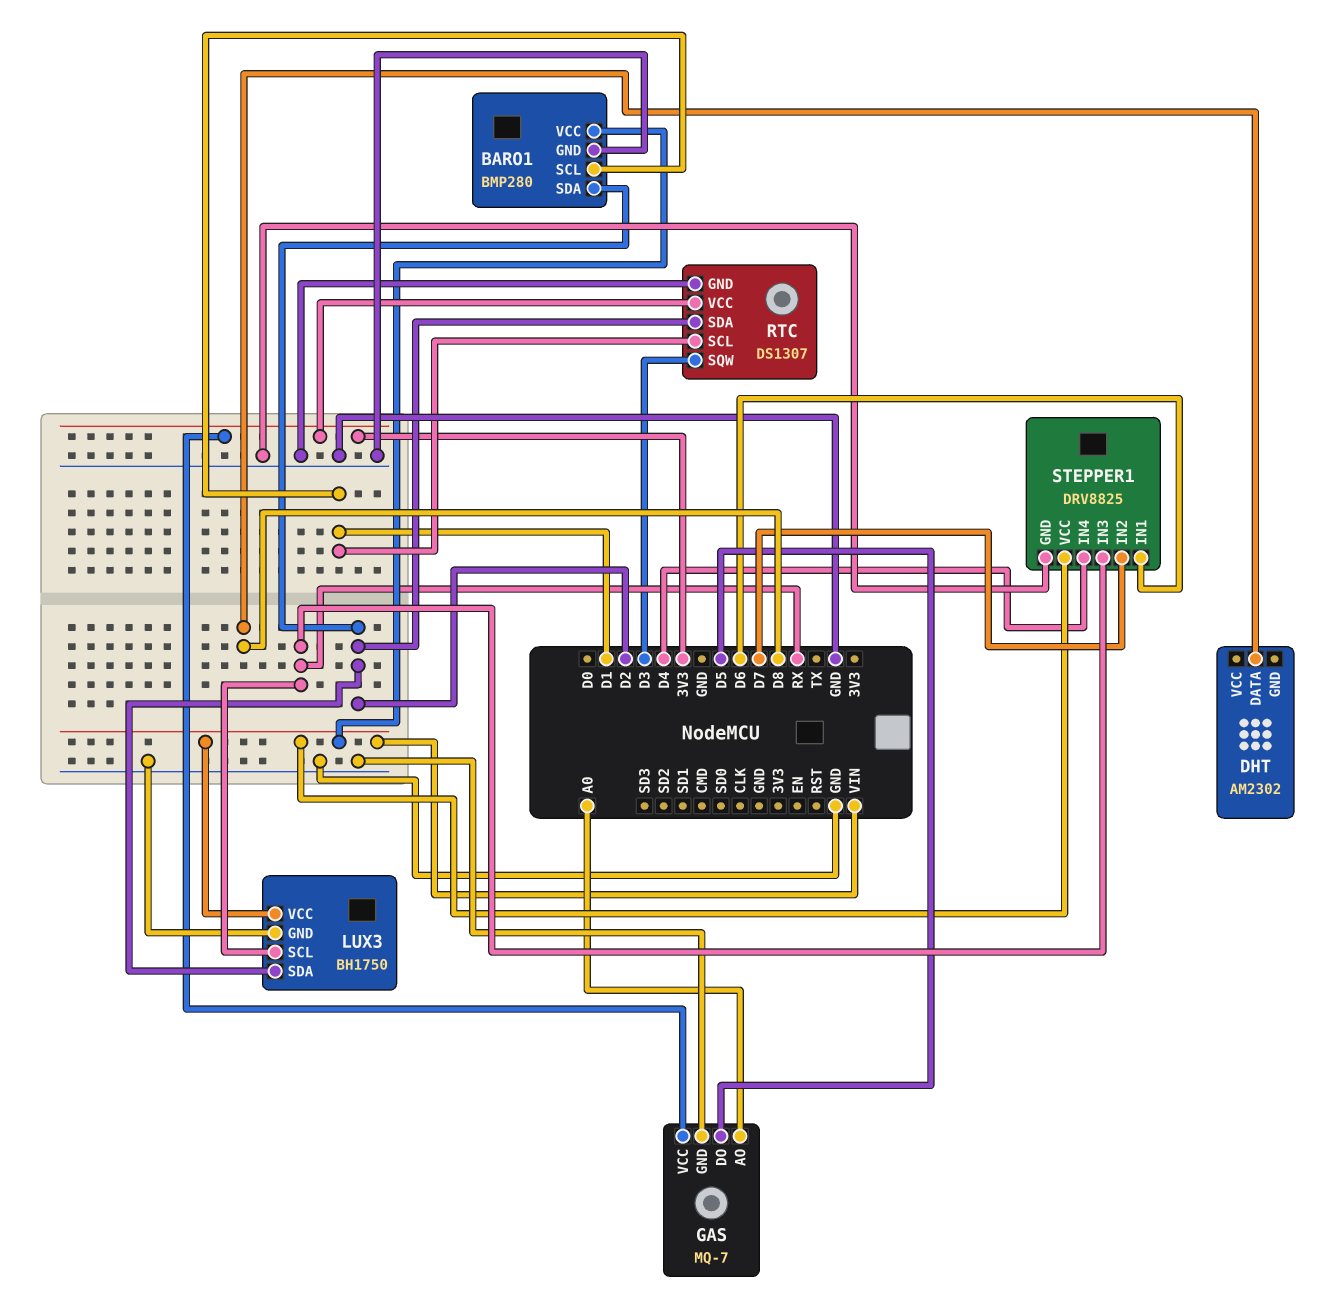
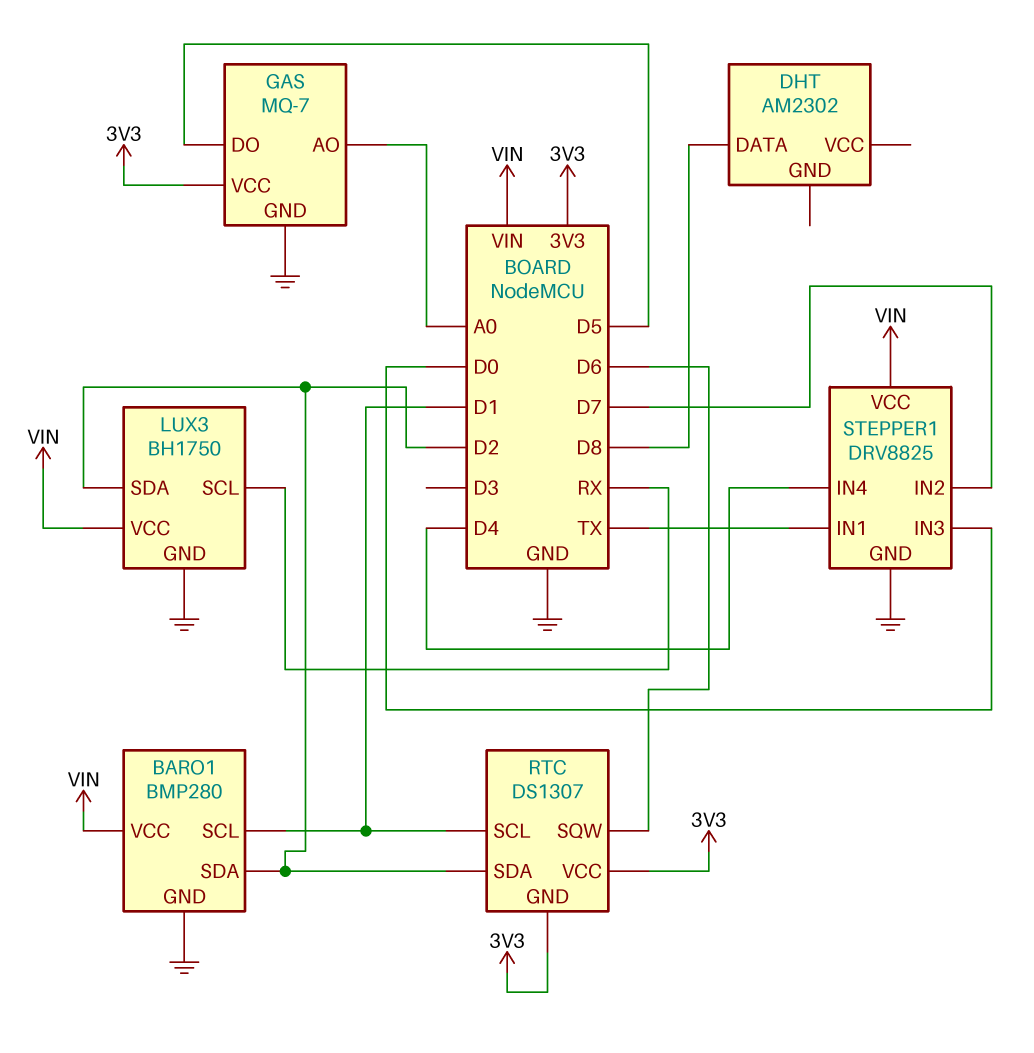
RTC pin GND: GND -> 3V3
RTC pin SQW: D3 -> D6
STEPPER1 pin IN1: D6 -> TX
STEPPER1 pin IN3: RX -> D0

